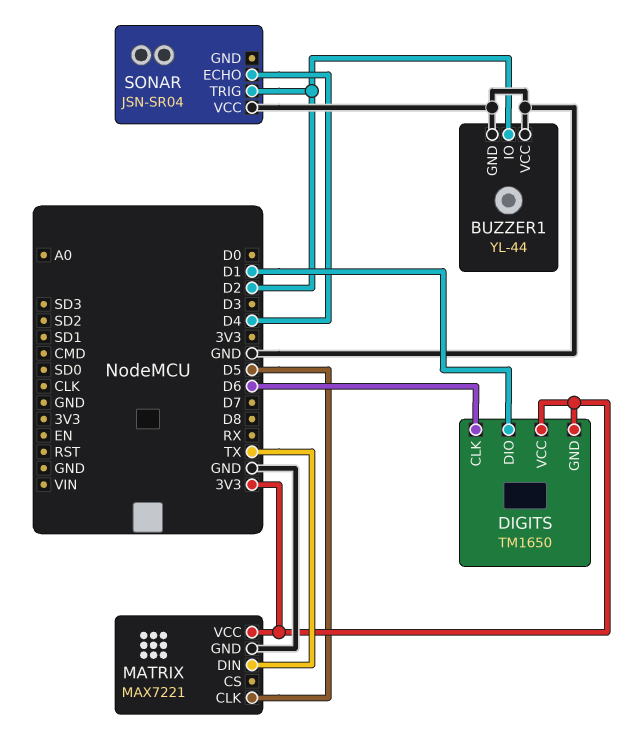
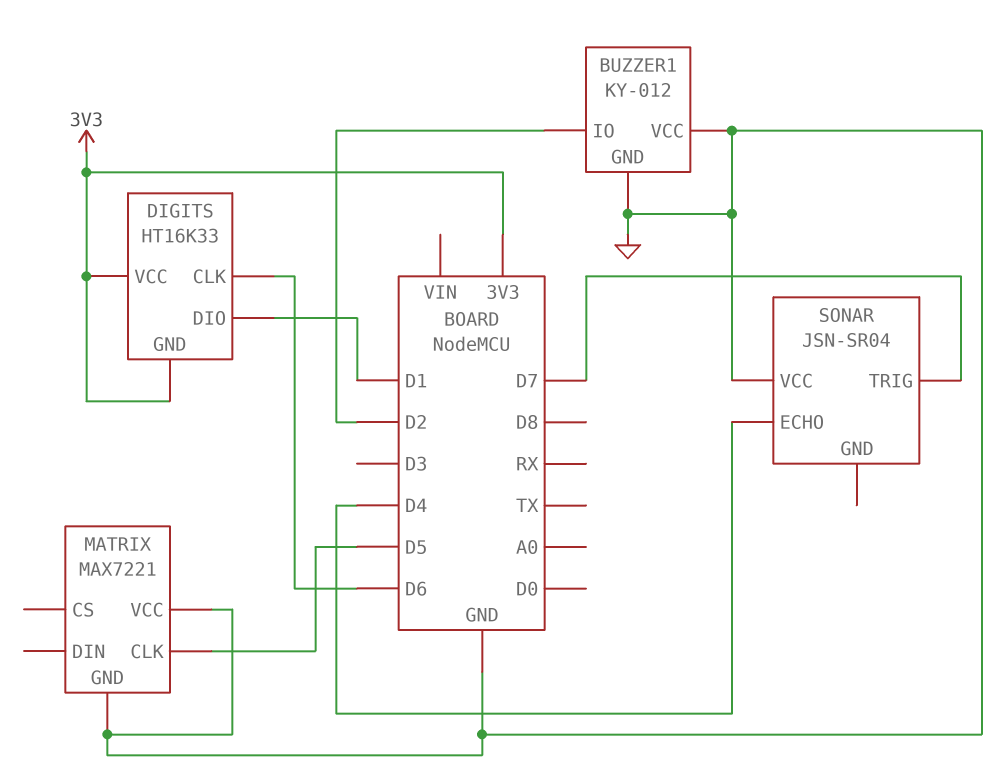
BUZZER1: YL-44 -> KY-012
DIGITS: TM1650 -> HT16K33
MATRIX pin DIN: TX -> none
MATRIX pin VCC: 3V3 -> GND
SONAR pin TRIG: D2 -> D7

